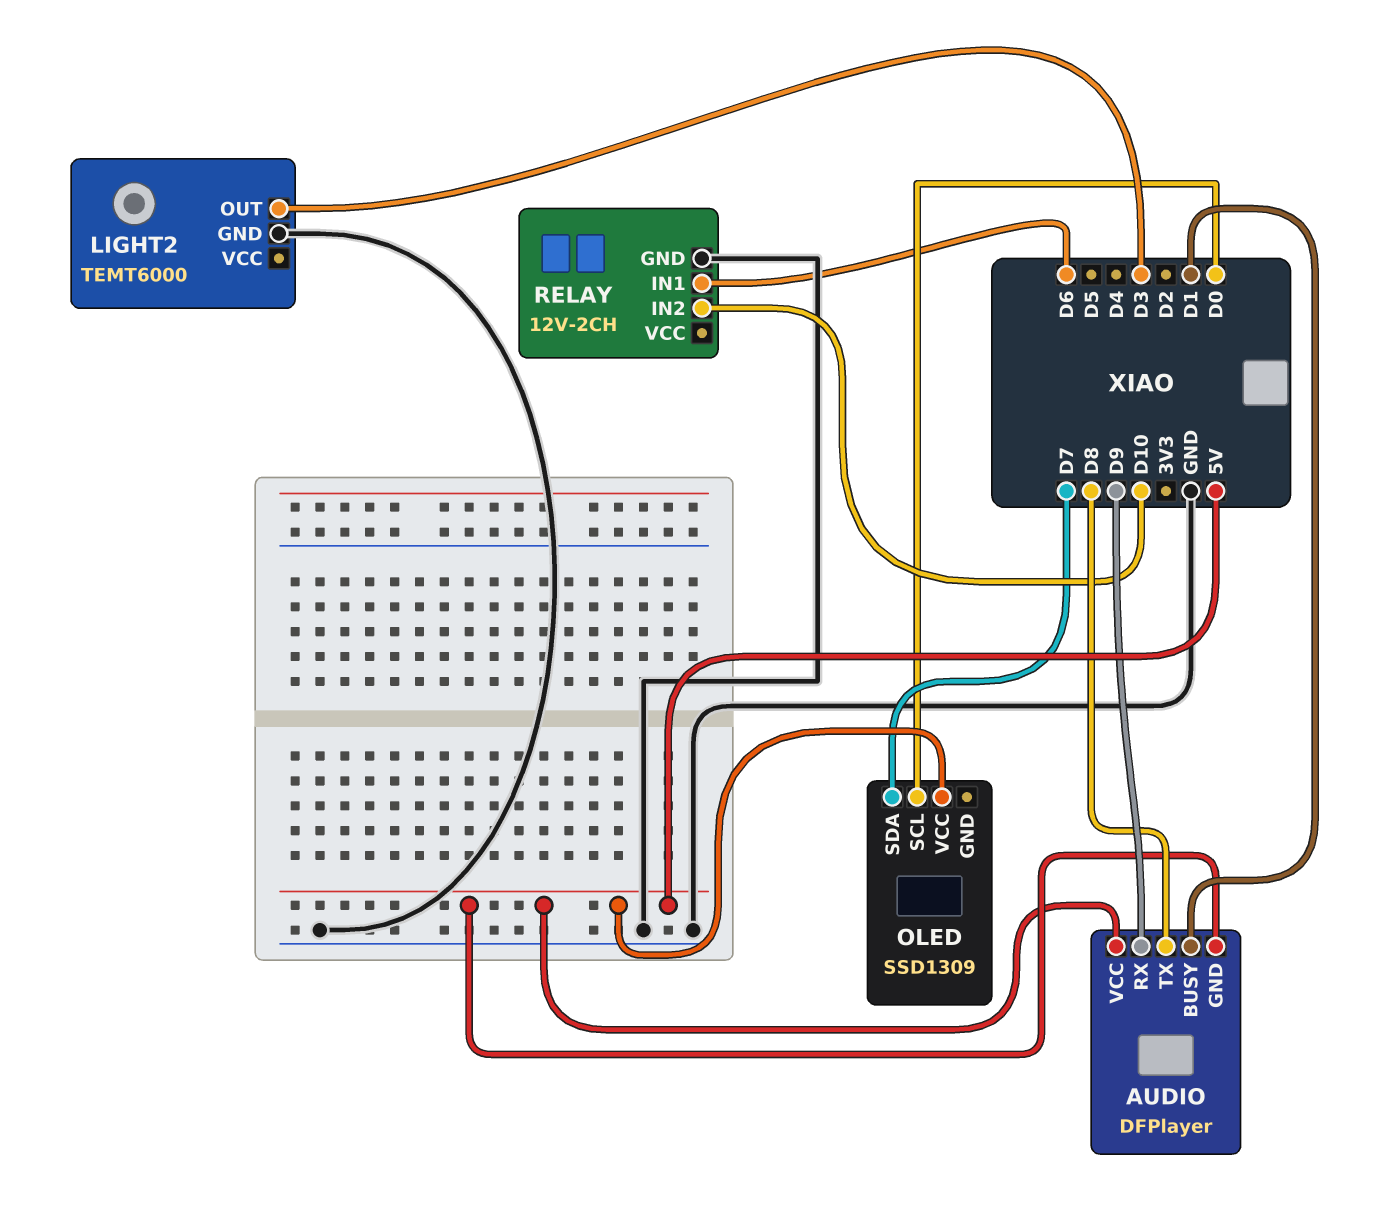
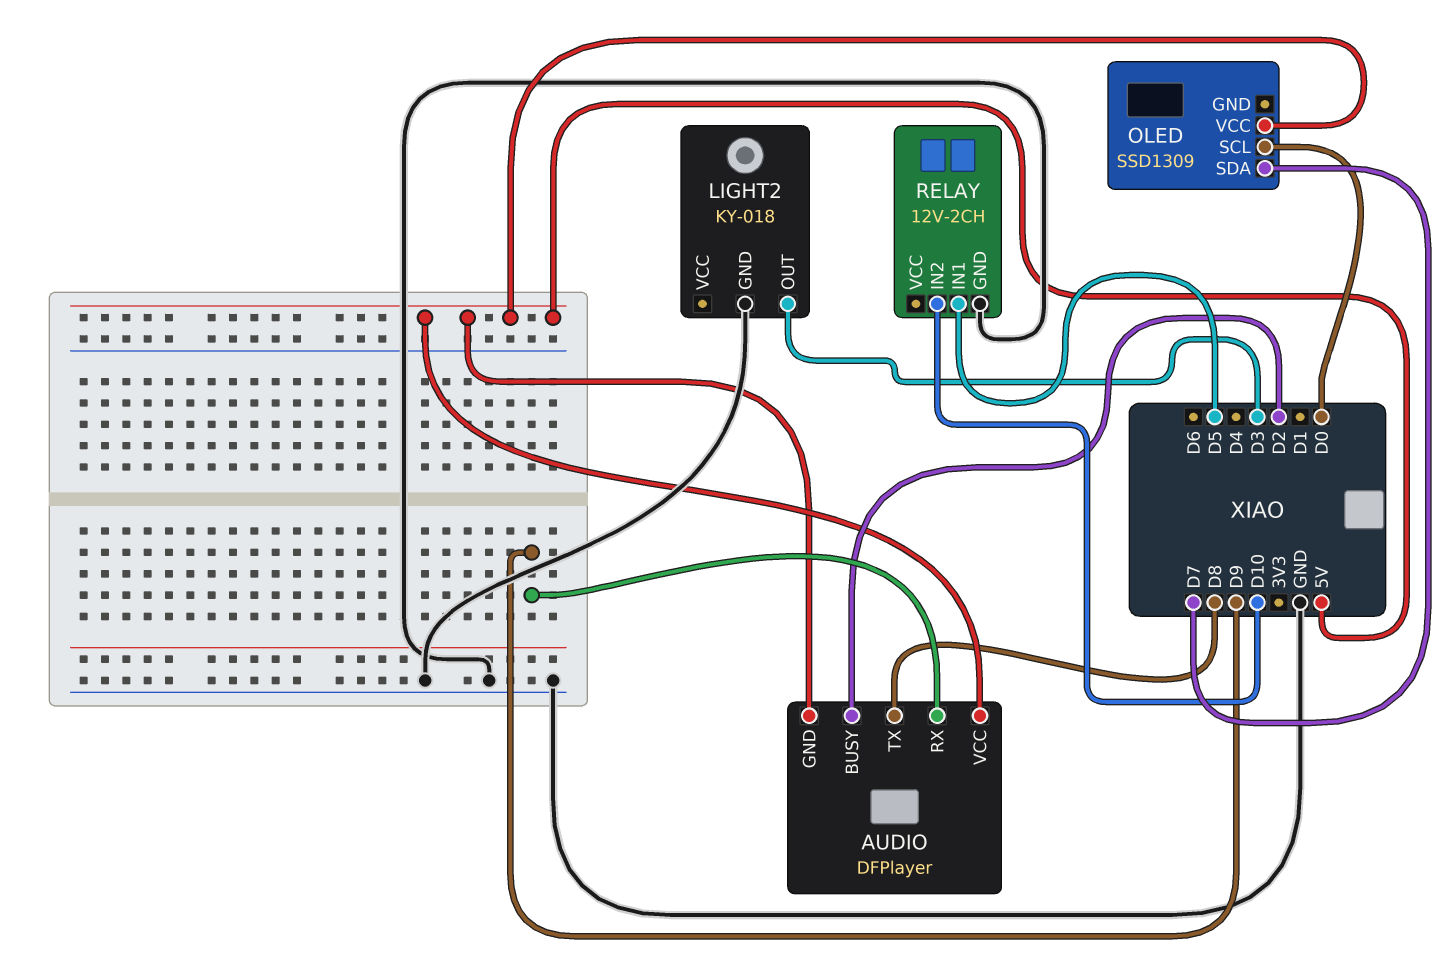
AUDIO pin BUSY: D1 -> D2
LIGHT2: TEMT6000 -> KY-018
RELAY pin IN1: D6 -> D5

